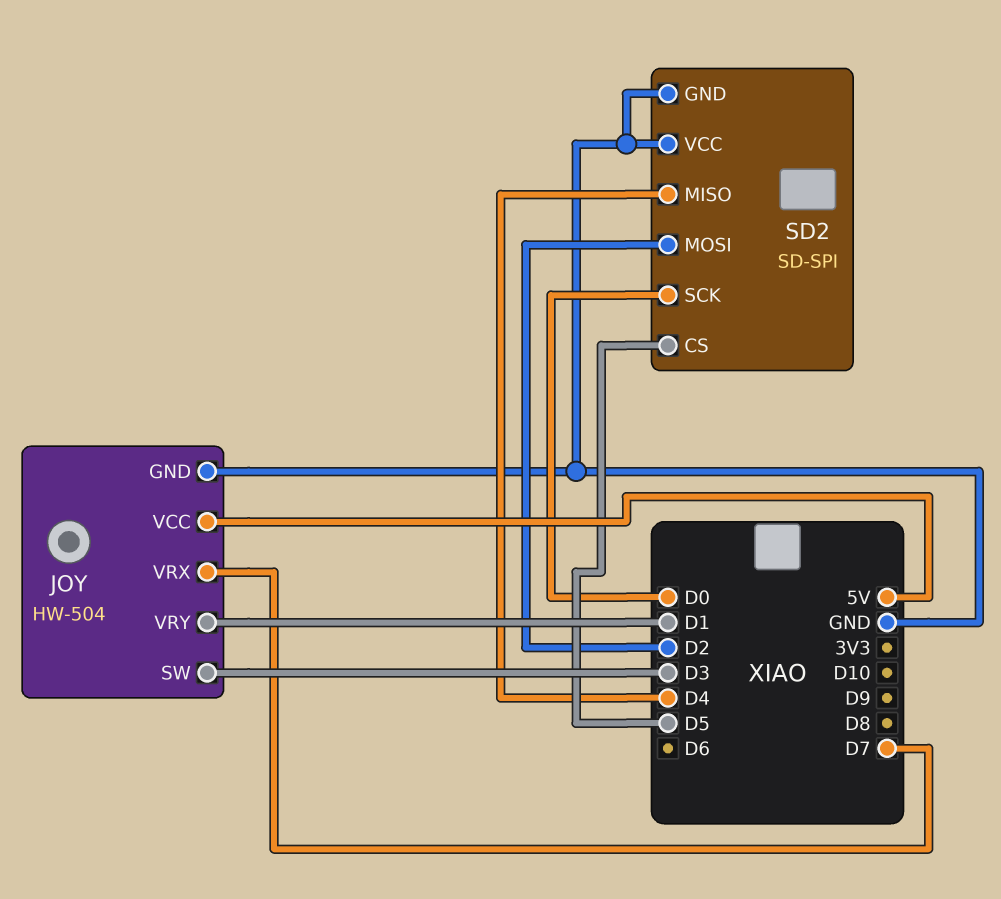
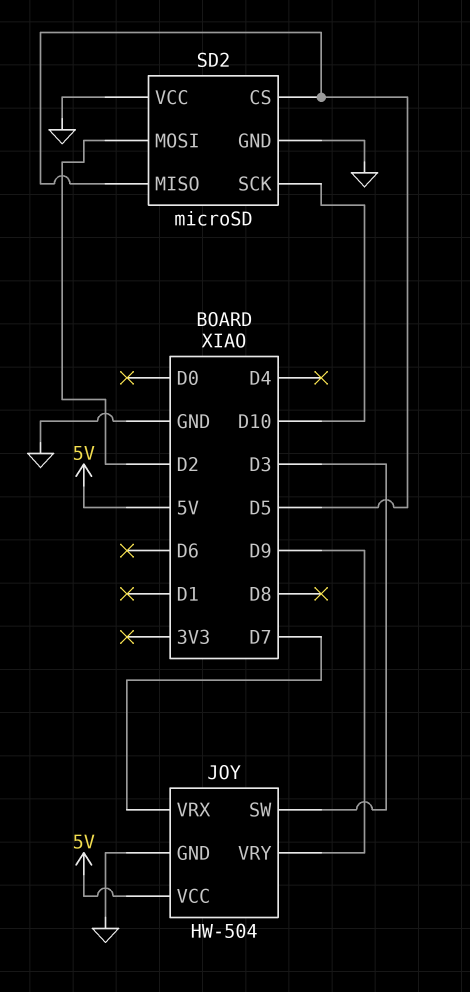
JOY pin VRY: D1 -> D9
SD2: SD-SPI -> microSD
SD2 pin MISO: D4 -> D5
SD2 pin SCK: D0 -> D10

